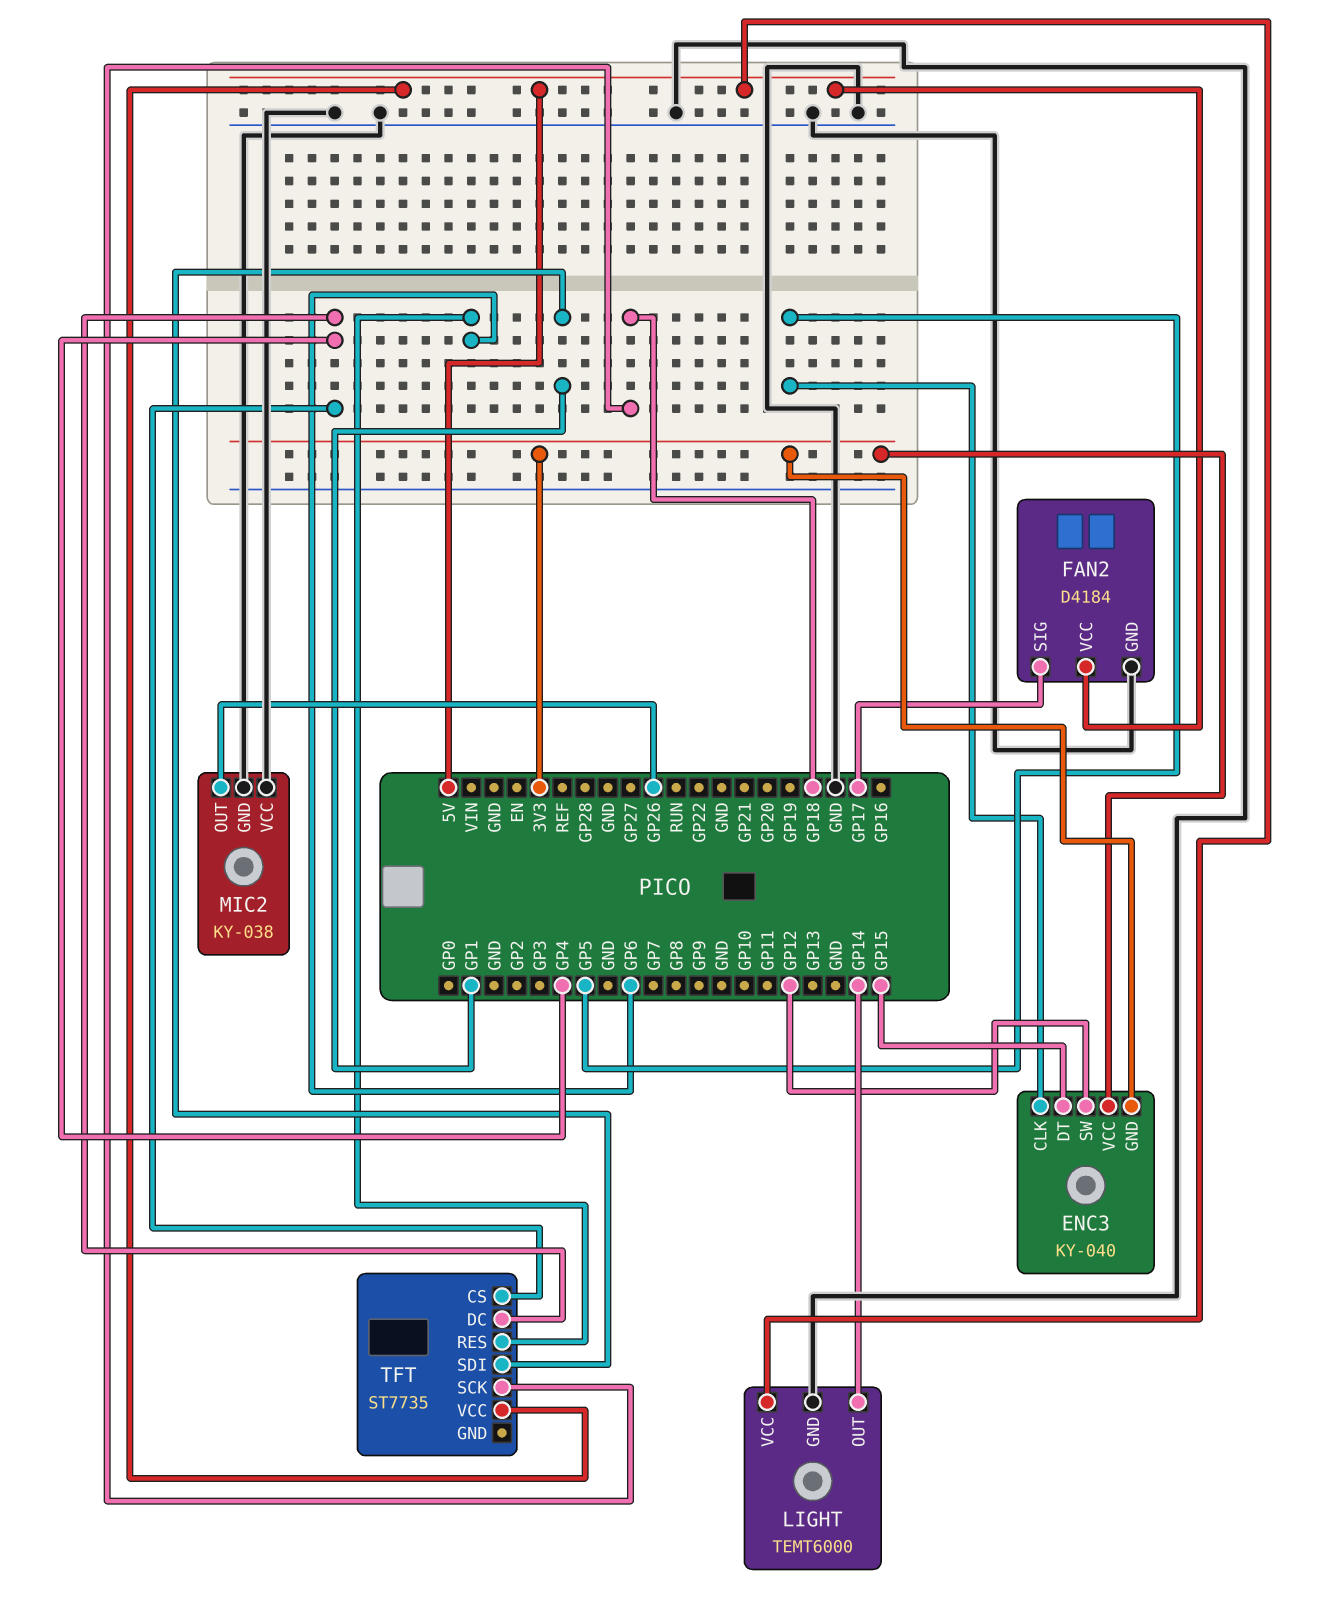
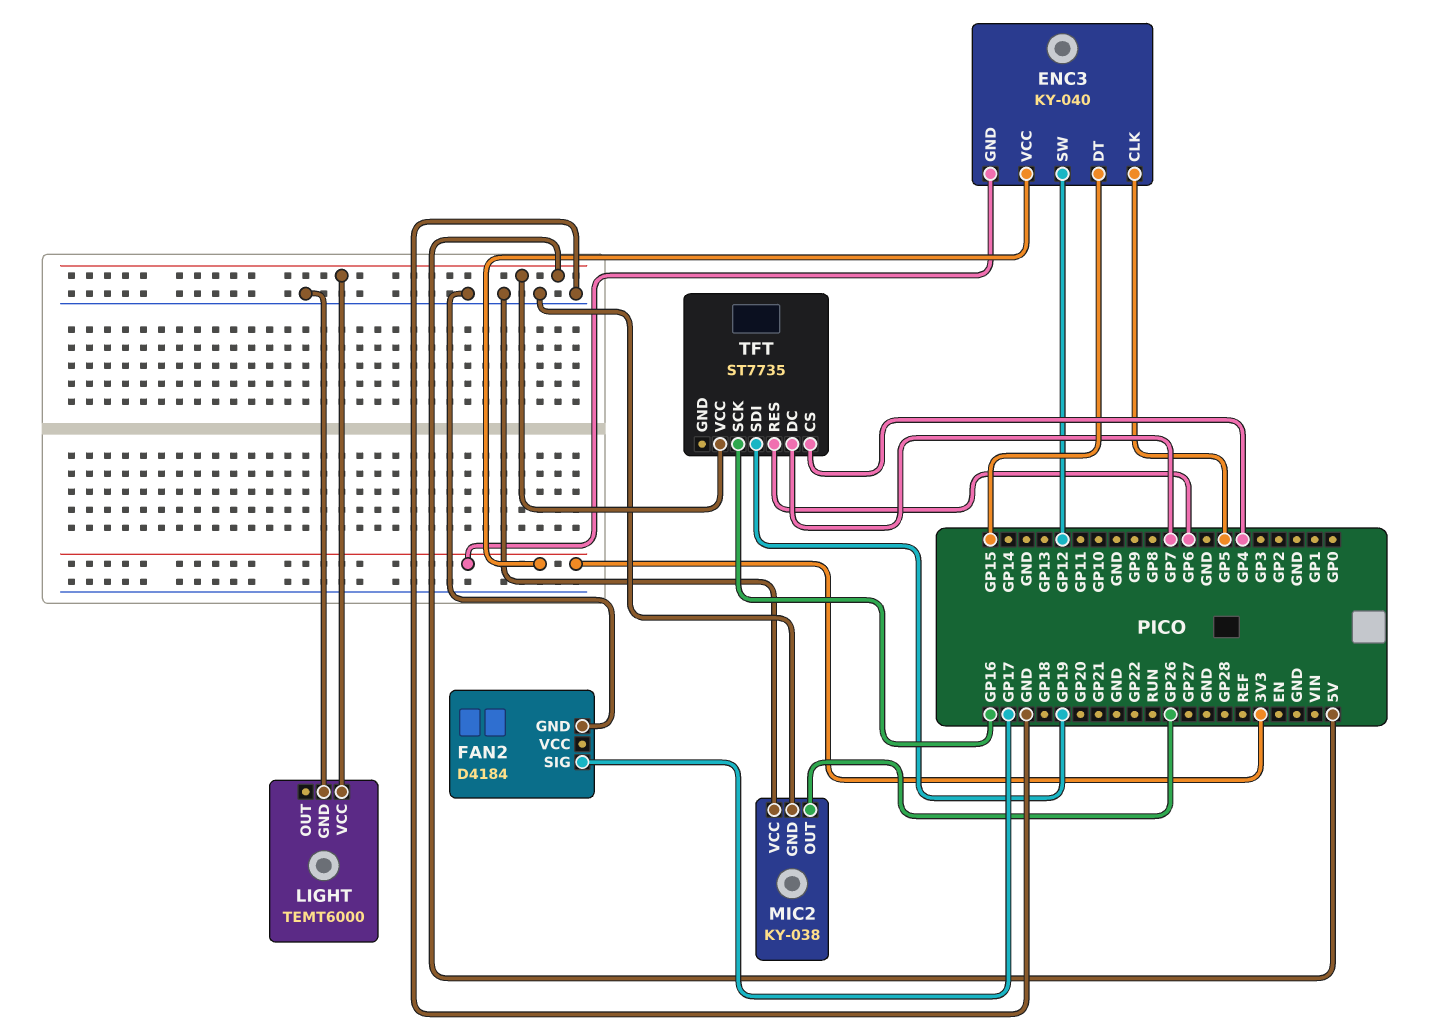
FAN2 pin VCC: 5V -> none
LIGHT pin OUT: GP14 -> none
TFT pin DC: GP4 -> GP7
TFT pin SCK: GP18 -> GP16
TFT pin SDI: GP1 -> GP19

